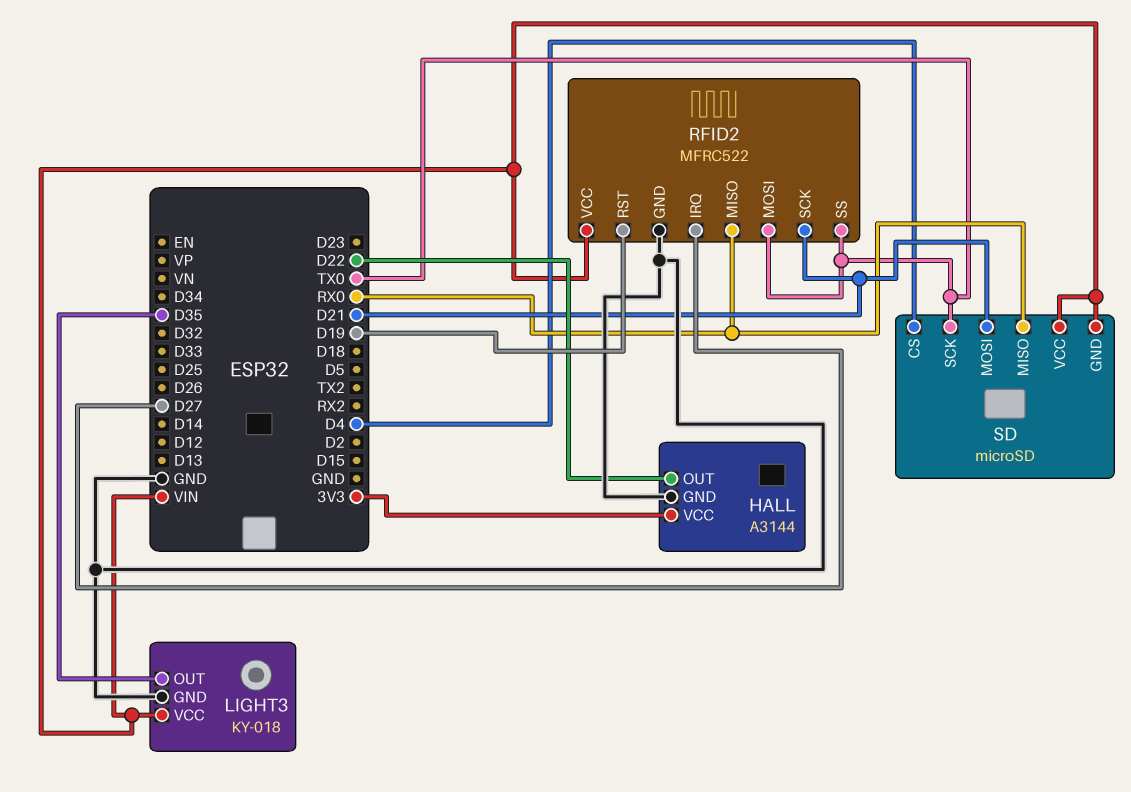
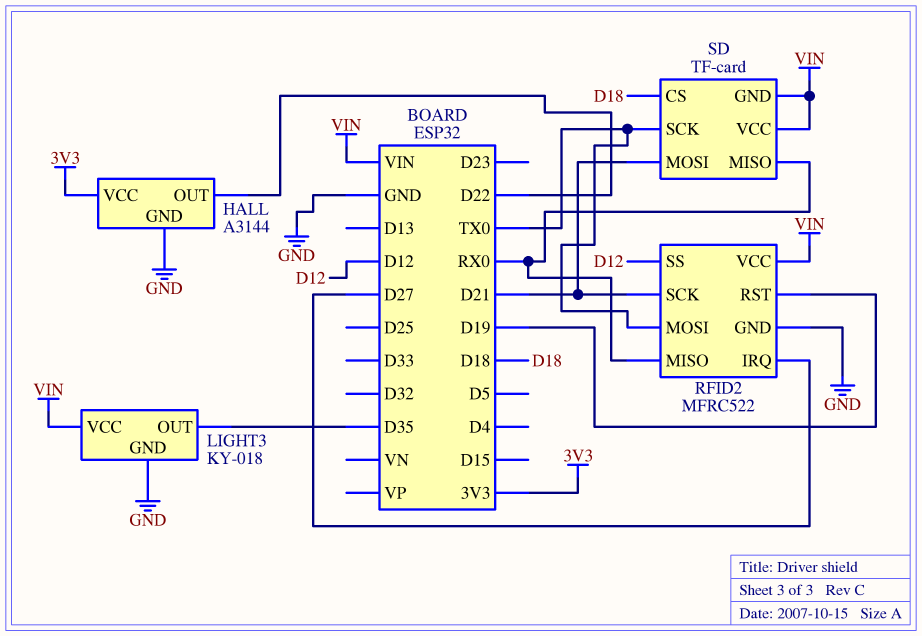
RFID2 pin SS: TX0 -> D12
SD: microSD -> TF-card
SD pin CS: D4 -> D18

